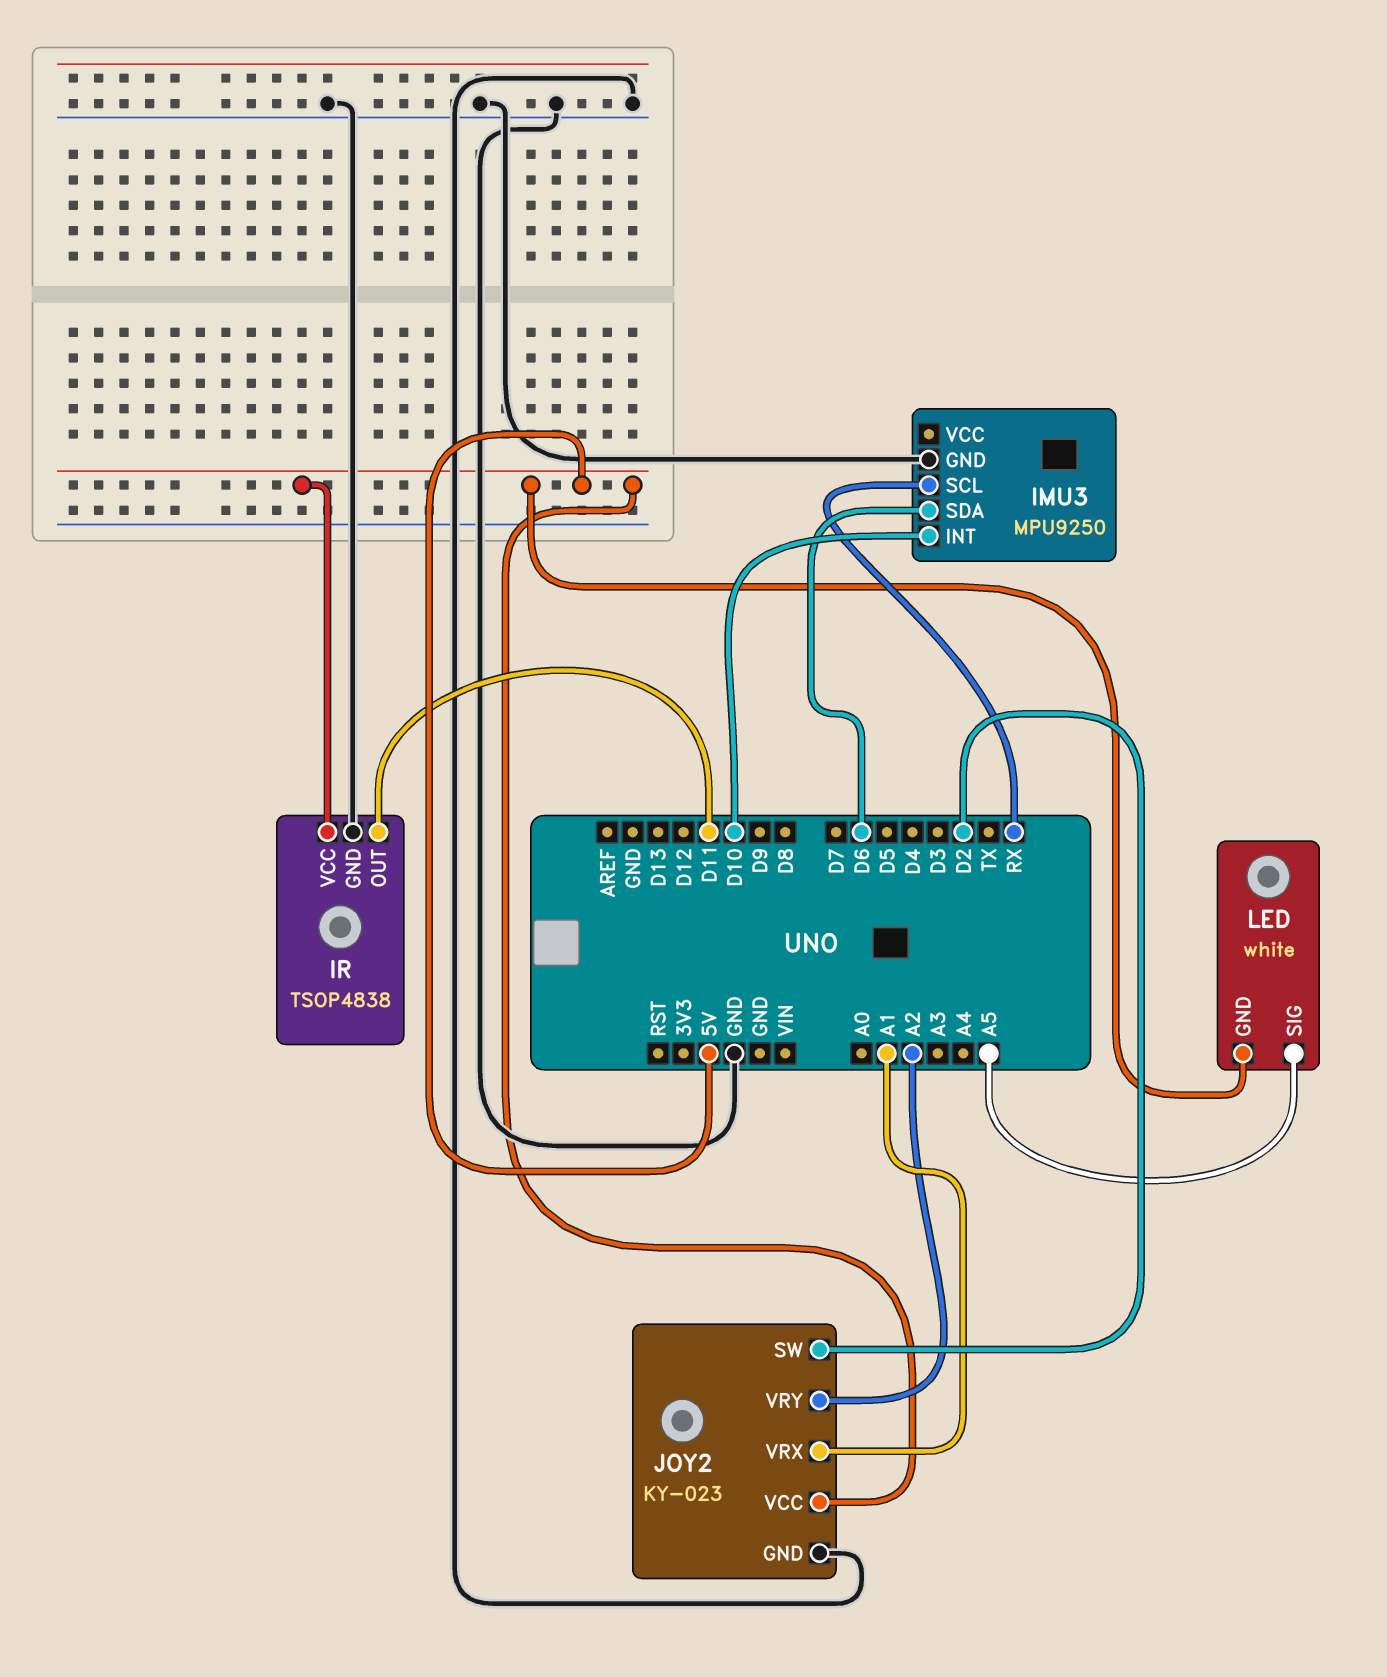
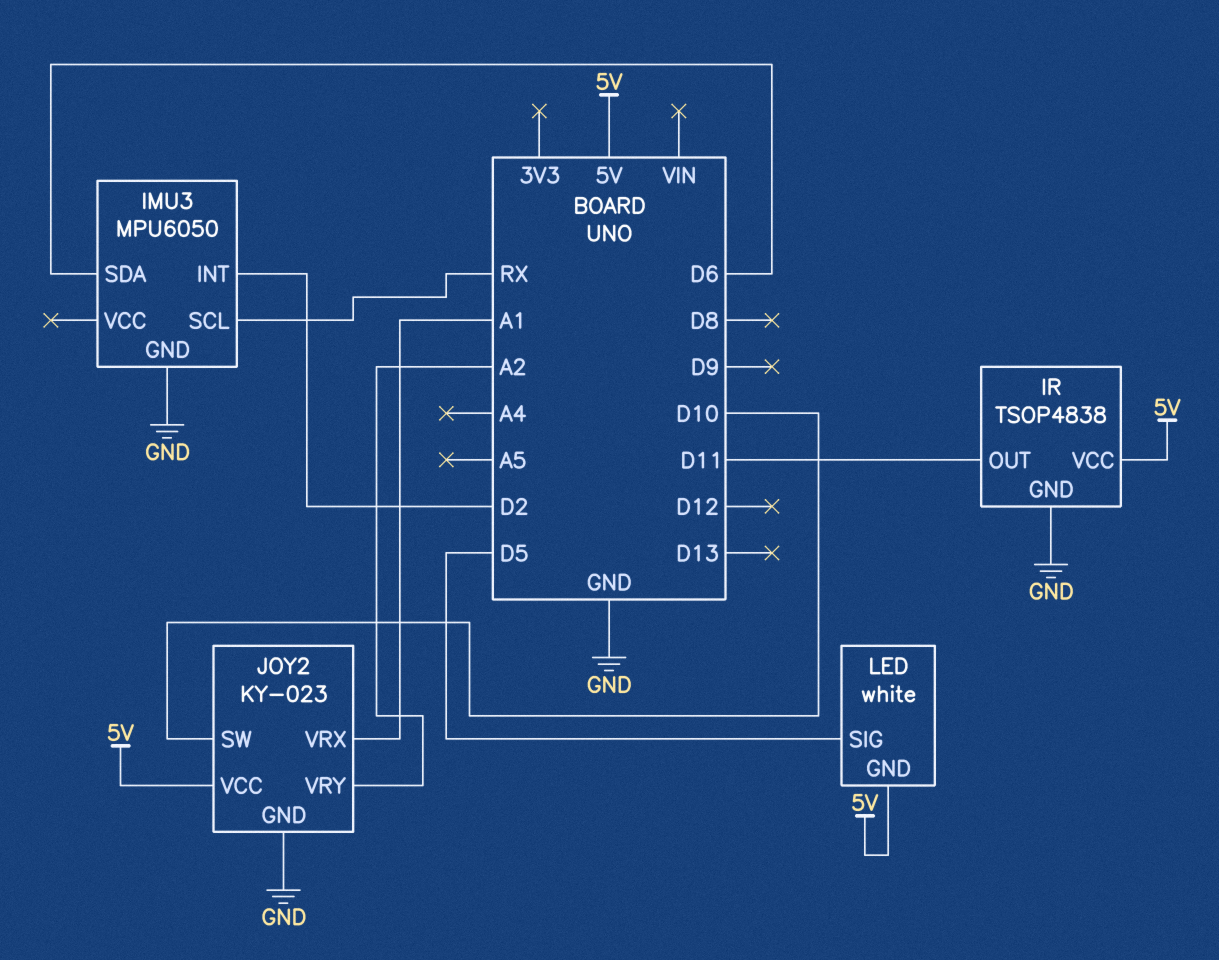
IMU3: MPU9250 -> MPU6050
IMU3 pin INT: D10 -> D2
JOY2 pin SW: D2 -> D10
LED pin SIG: A5 -> D5

